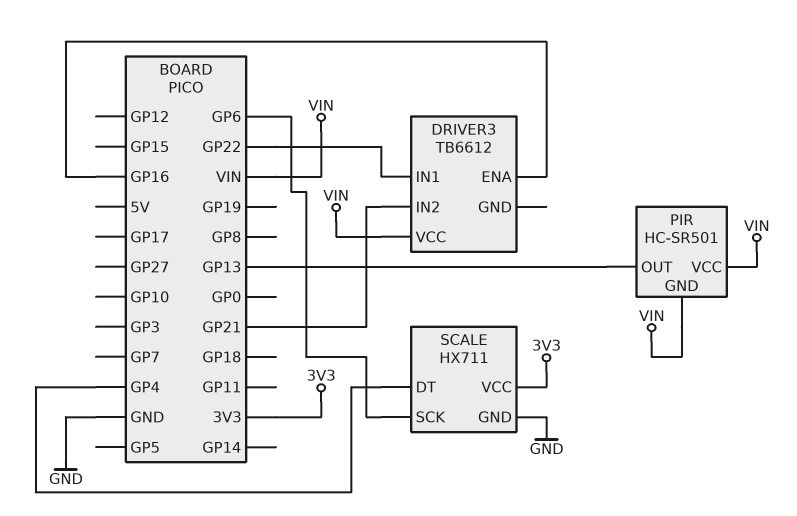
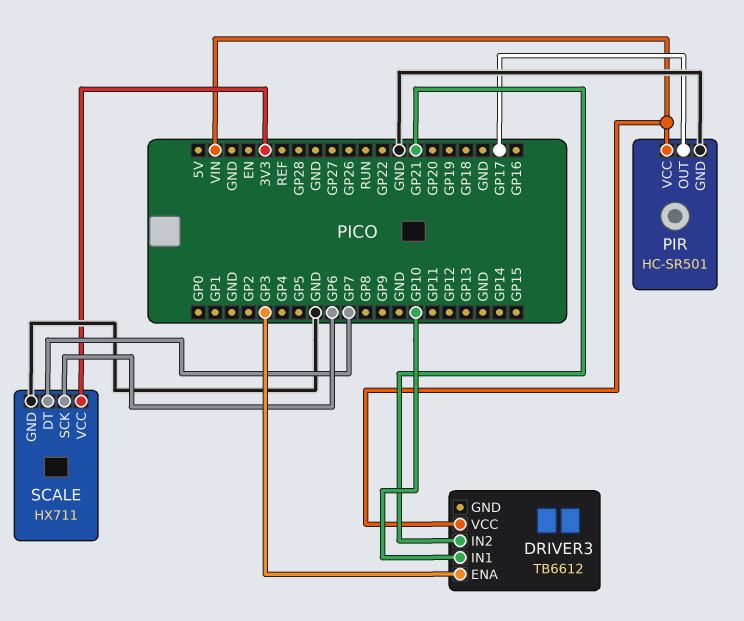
DRIVER3 pin ENA: GP16 -> GP3
DRIVER3 pin IN1: GP22 -> GP10
PIR pin GND: VIN -> GND
PIR pin OUT: GP13 -> GP17
SCALE pin DT: GP4 -> GP7

